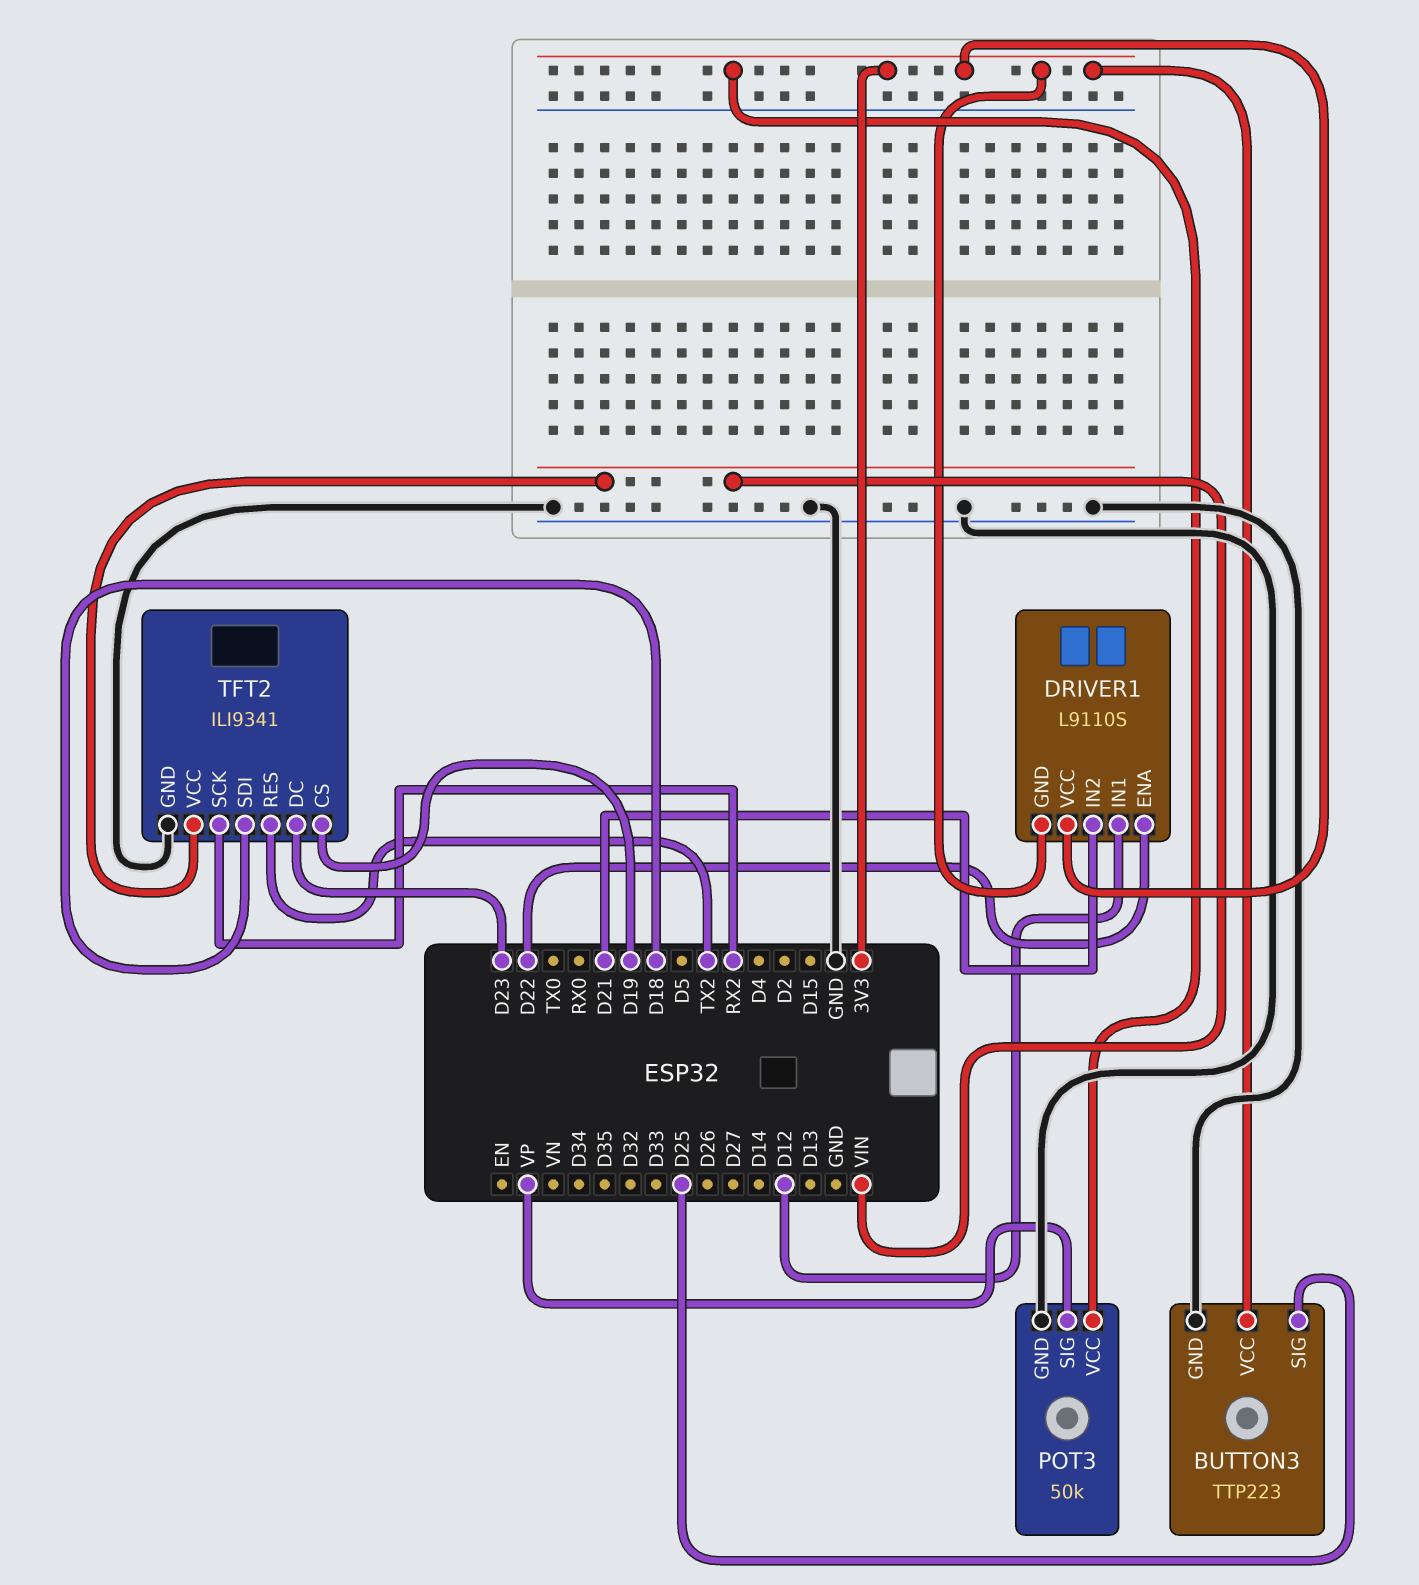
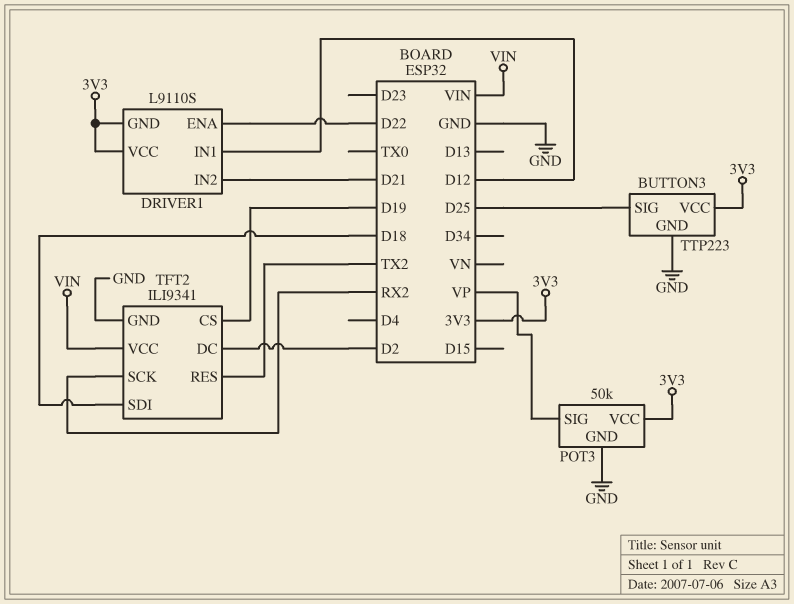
TFT2 pin DC: D23 -> D2

